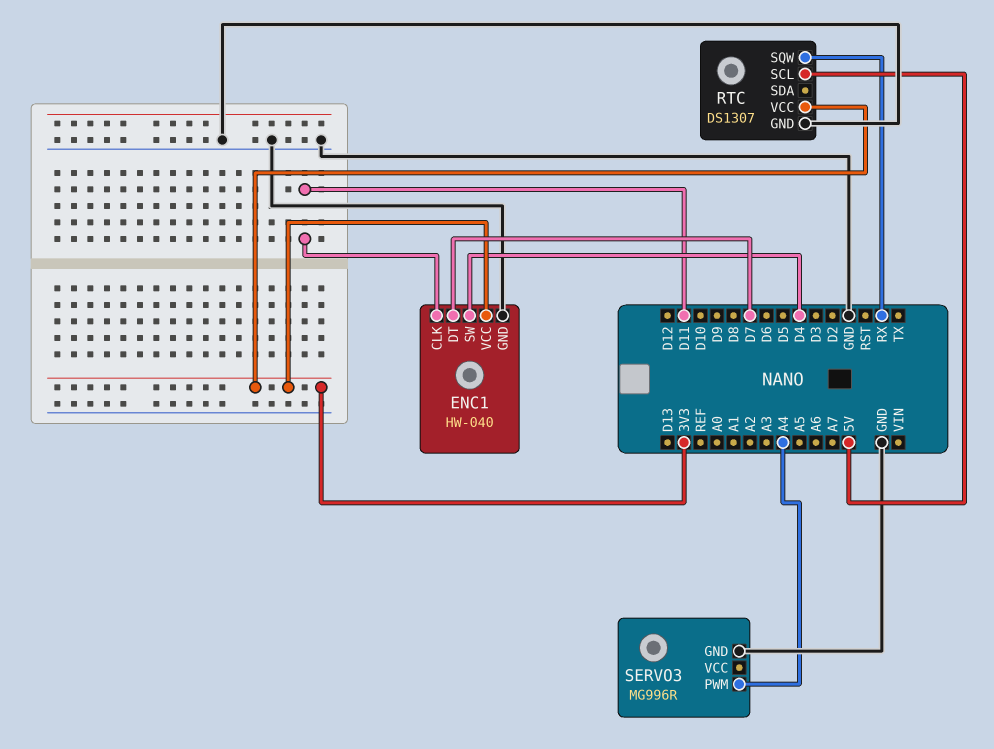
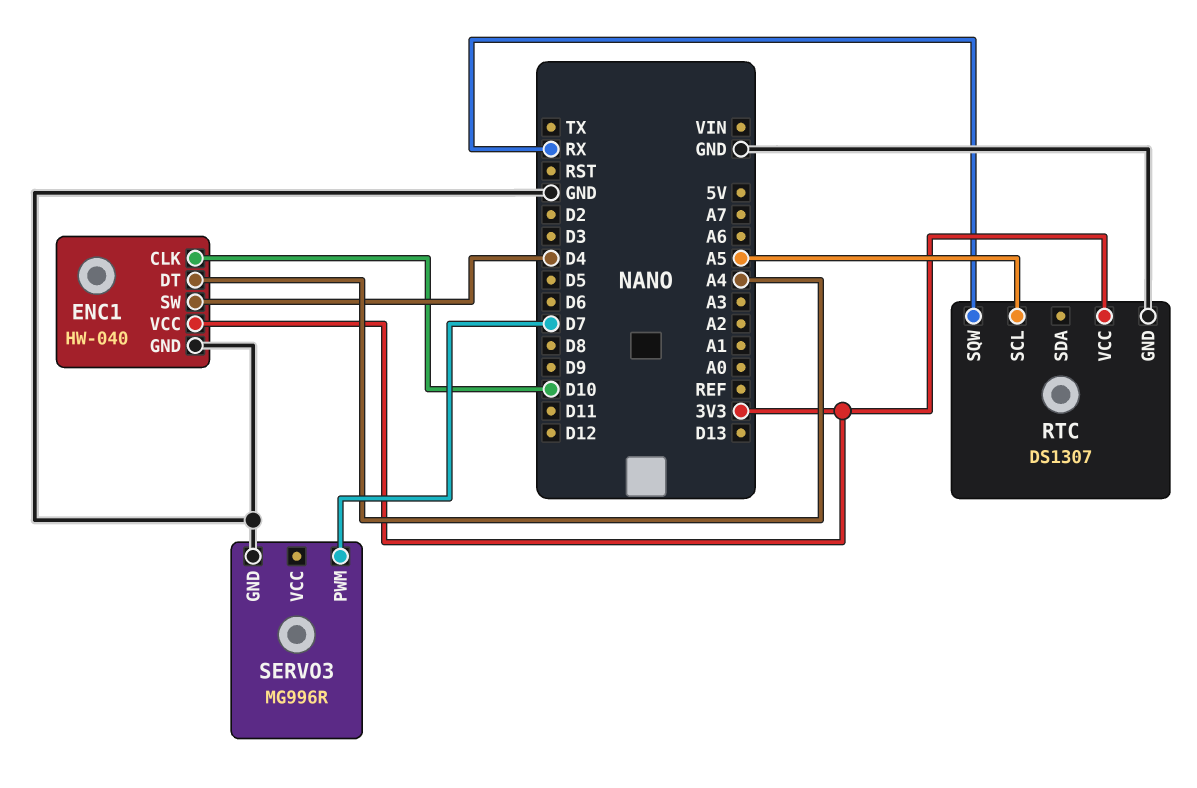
ENC1 pin CLK: D11 -> D10
ENC1 pin DT: D7 -> A4
RTC pin SCL: 5V -> A5
SERVO3 pin PWM: A4 -> D7

